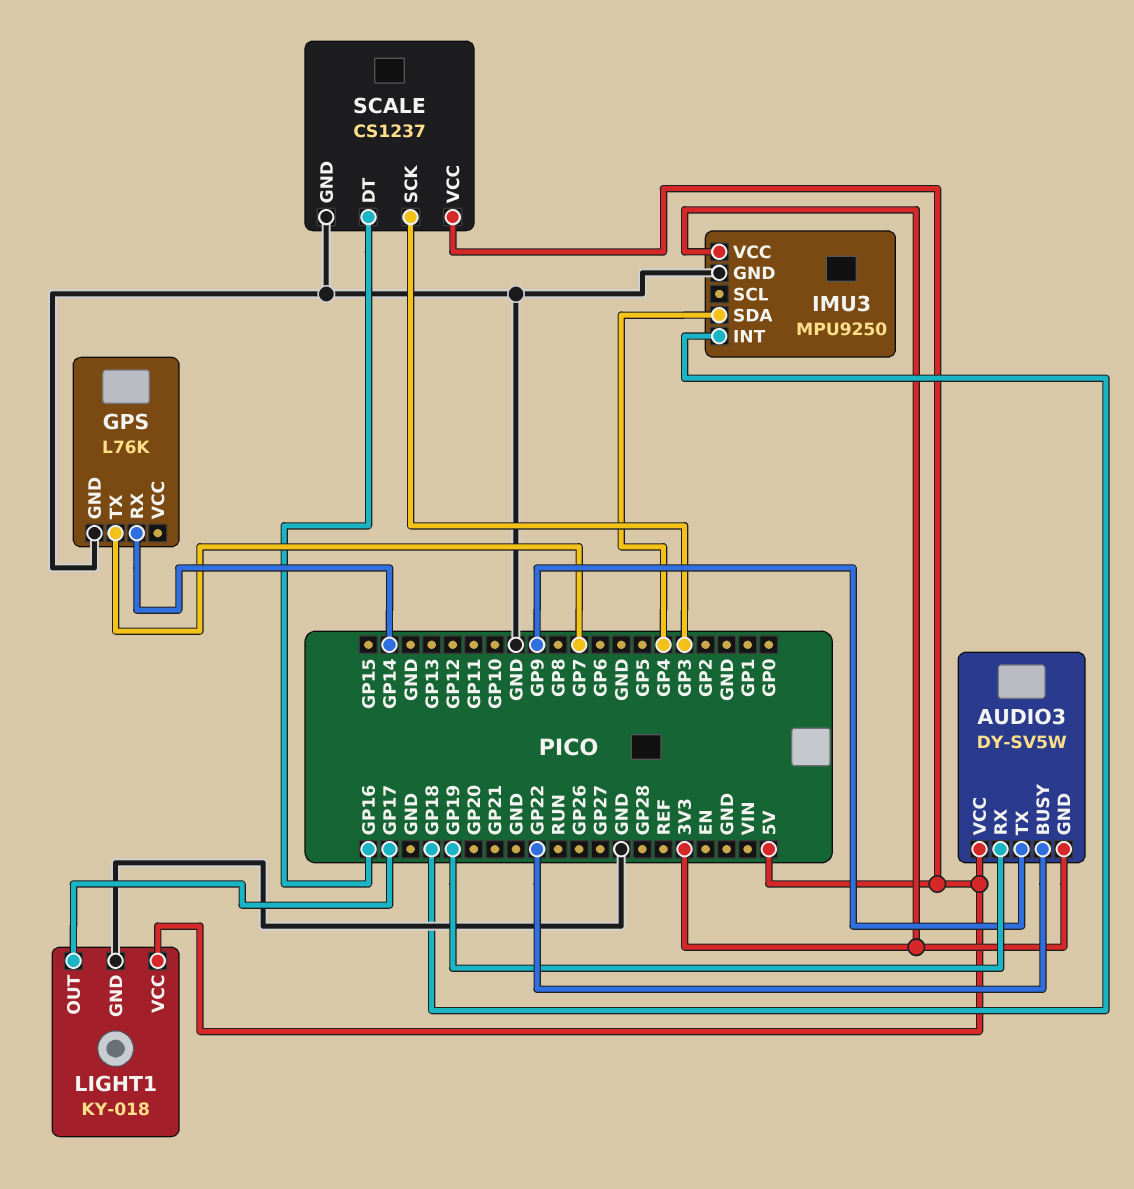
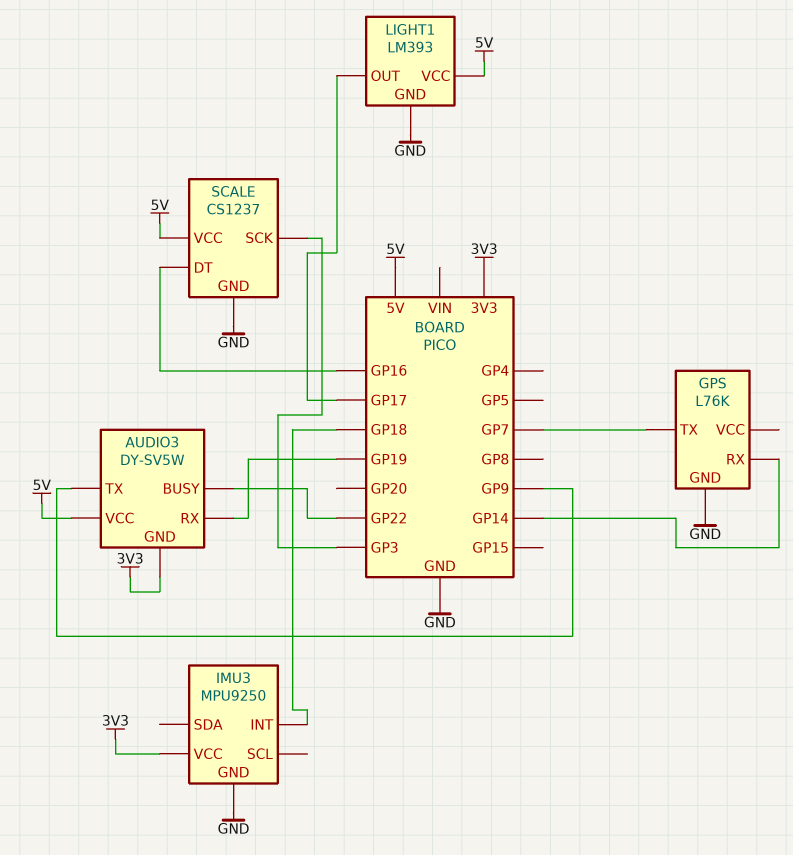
IMU3 pin SDA: GP4 -> none
LIGHT1: KY-018 -> LM393

